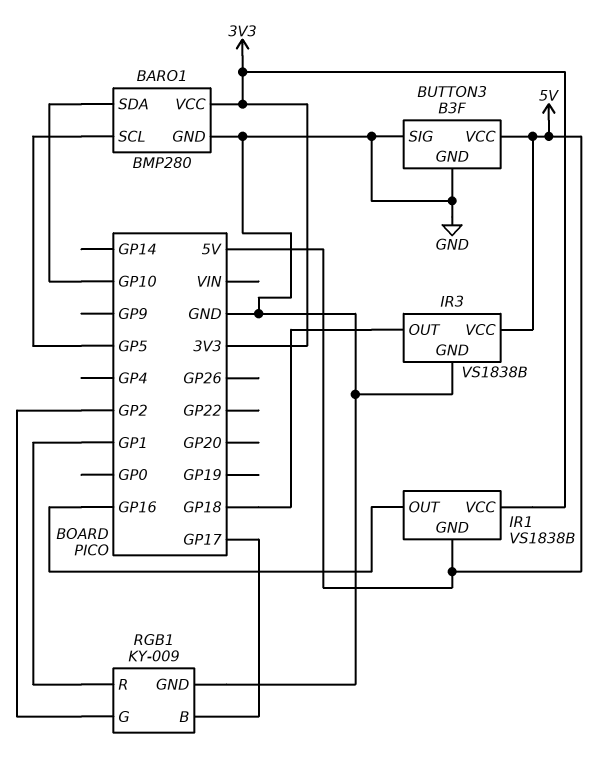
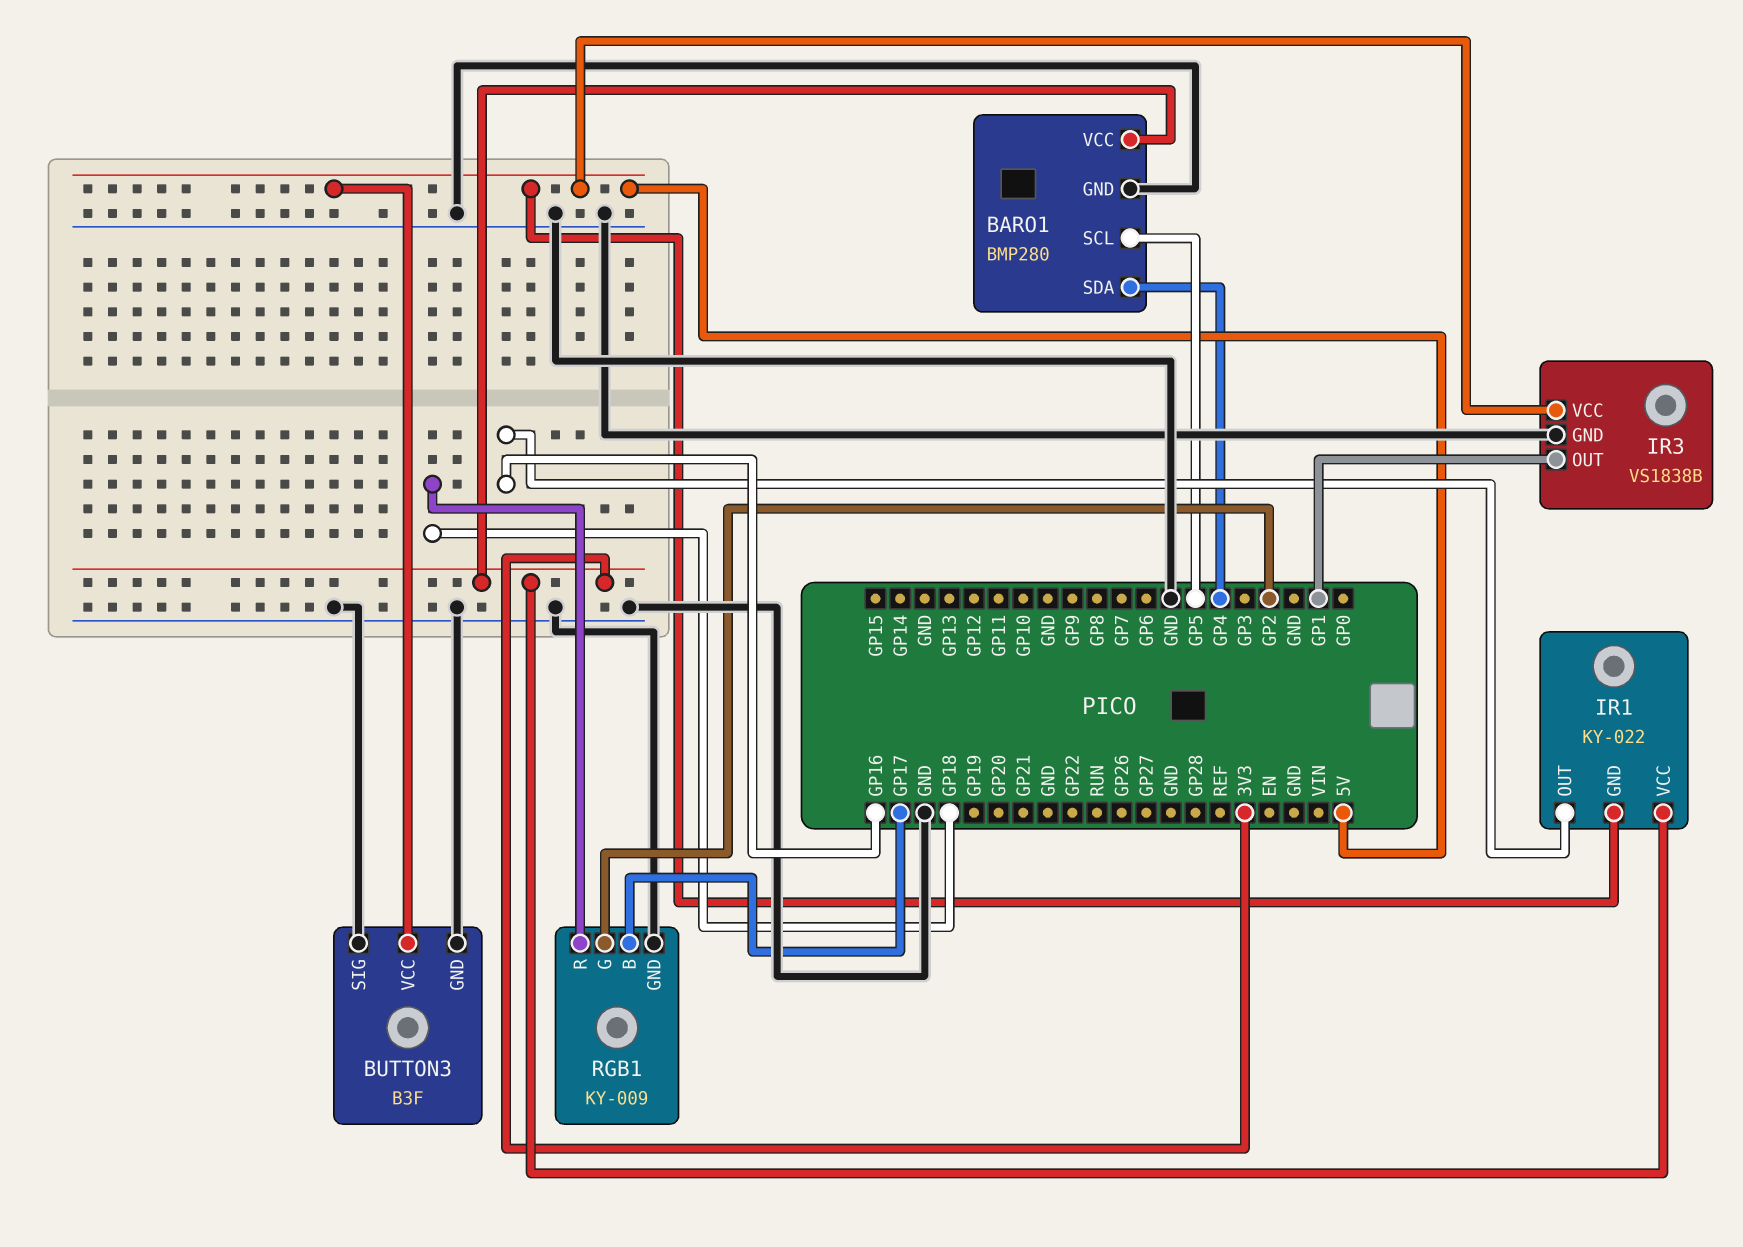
BARO1 pin SDA: GP10 -> GP4
IR1: VS1838B -> KY-022
IR3 pin OUT: GP18 -> GP1
RGB1 pin R: GP1 -> GP18

